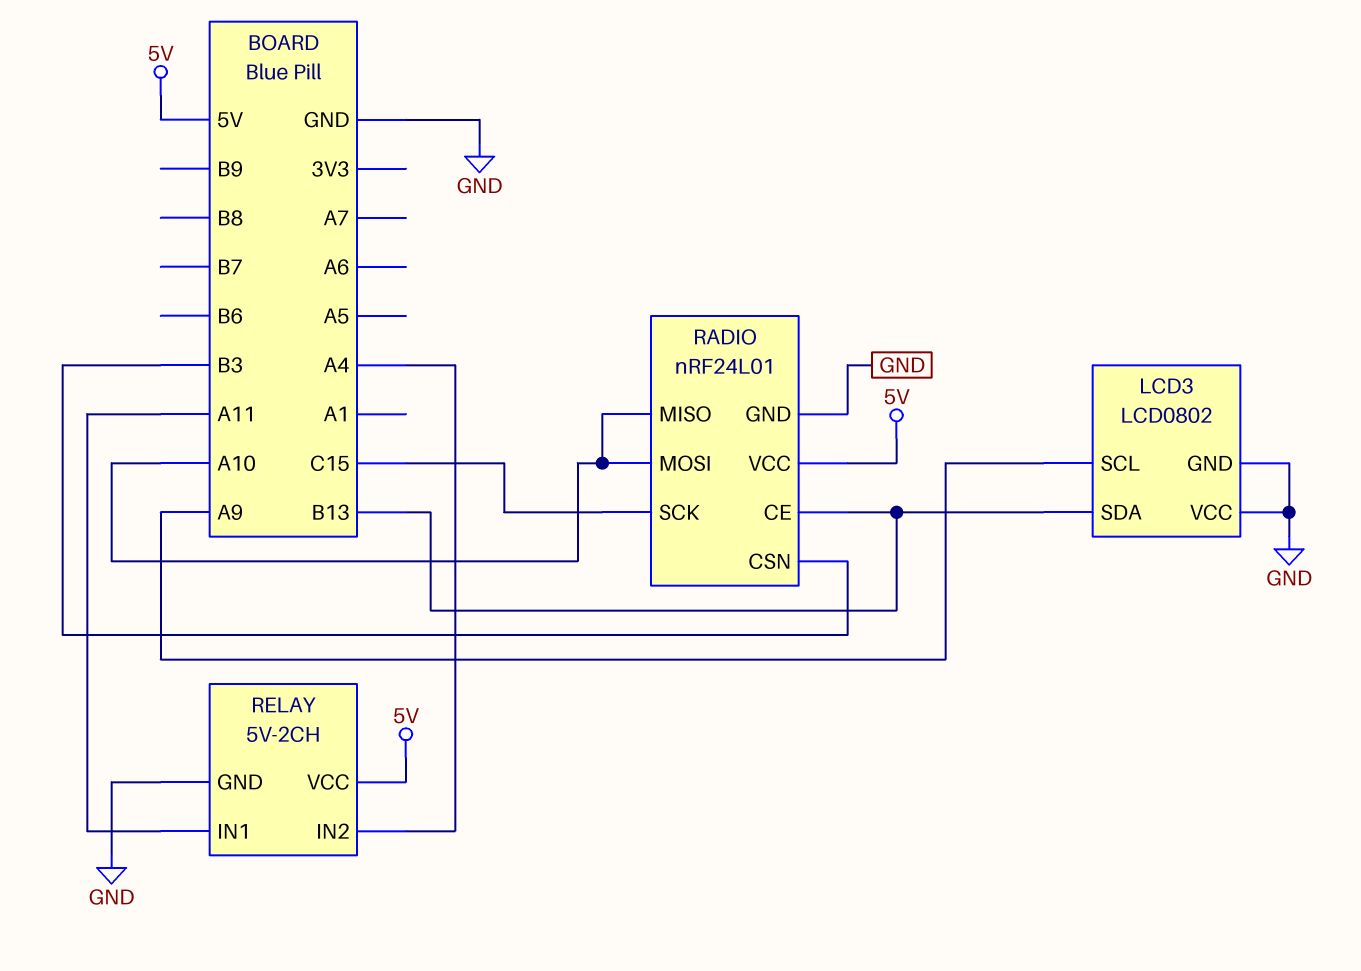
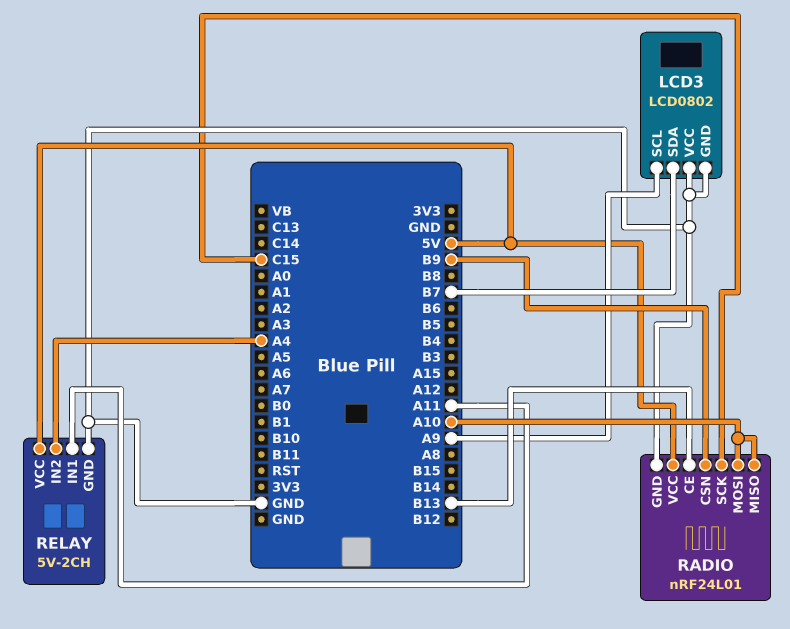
LCD3 pin SDA: B13 -> B7
RADIO pin CSN: B3 -> B9

